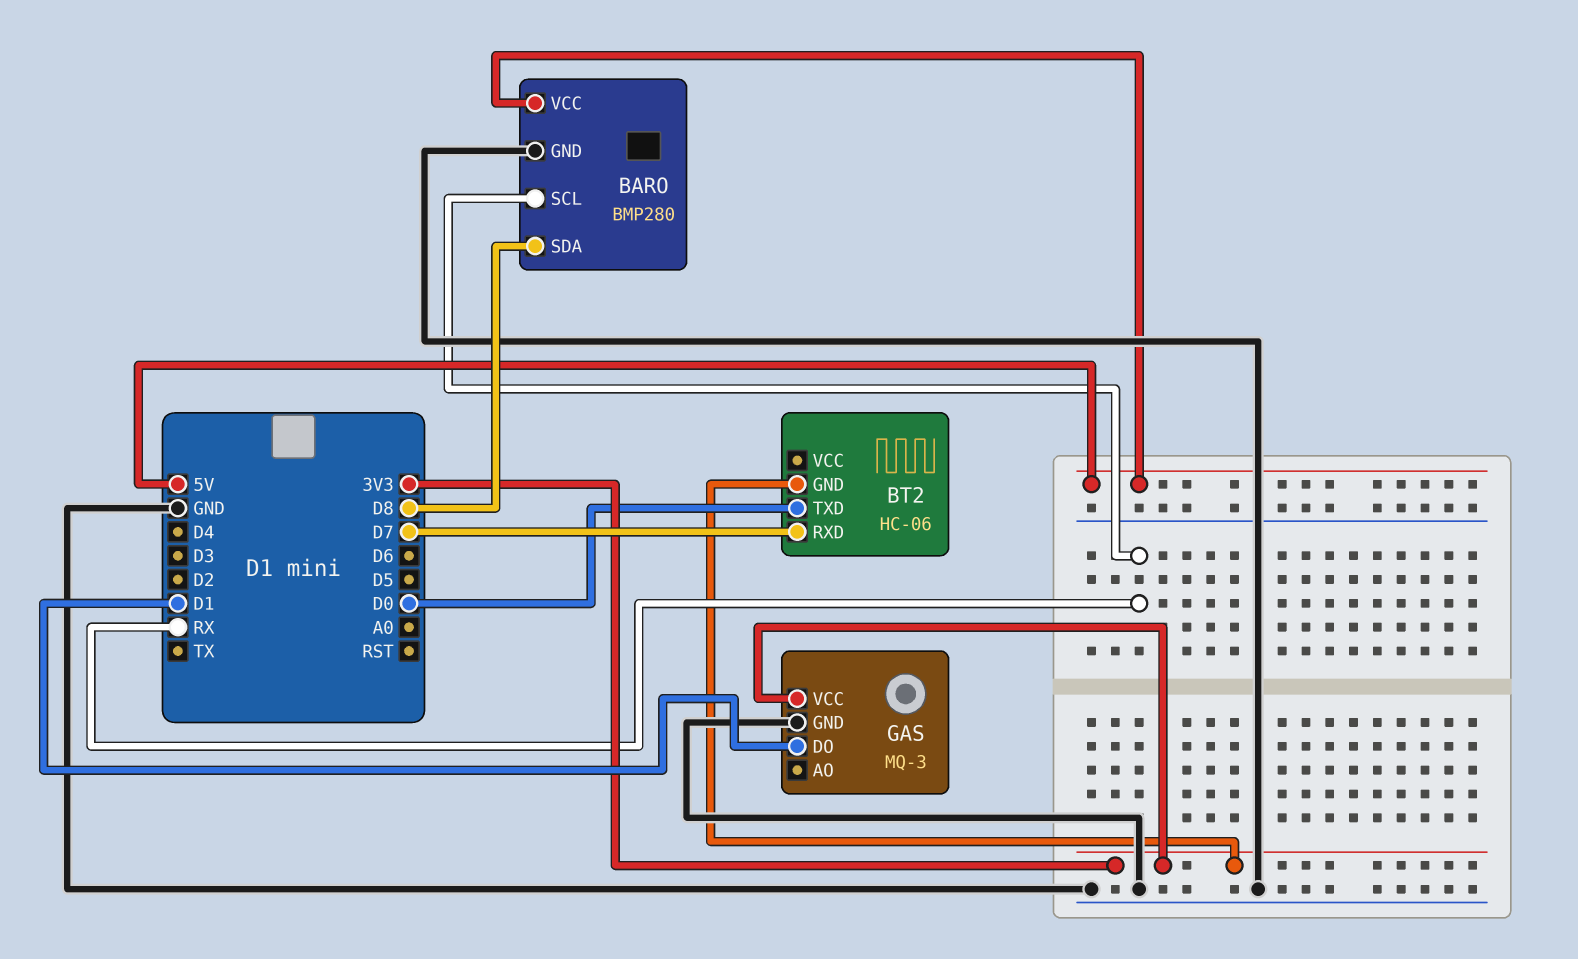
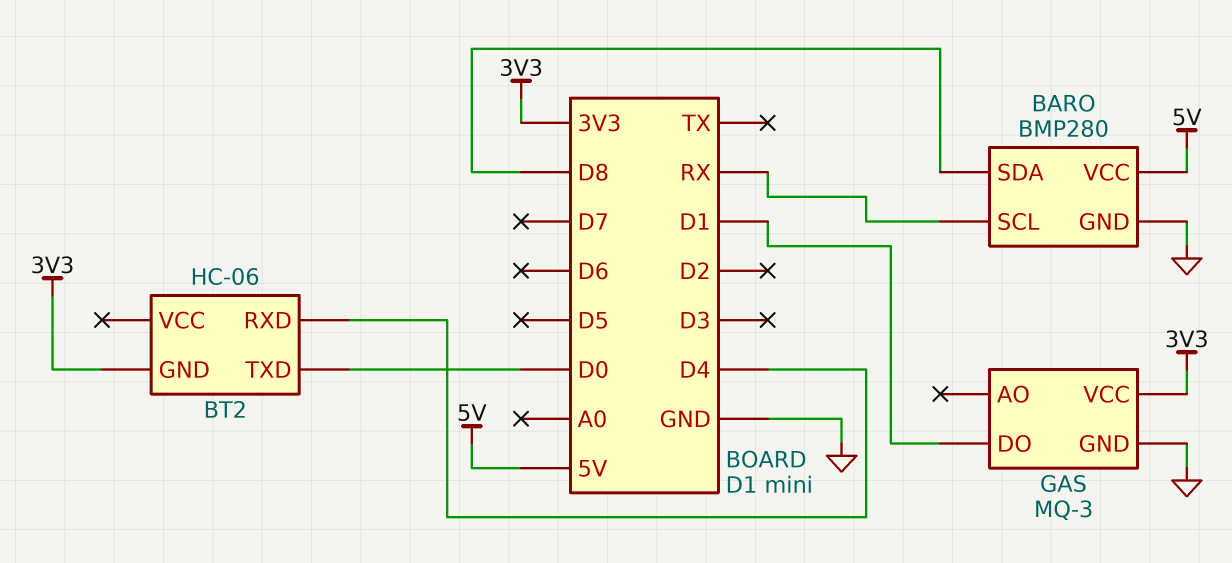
BT2 pin RXD: D7 -> D4

